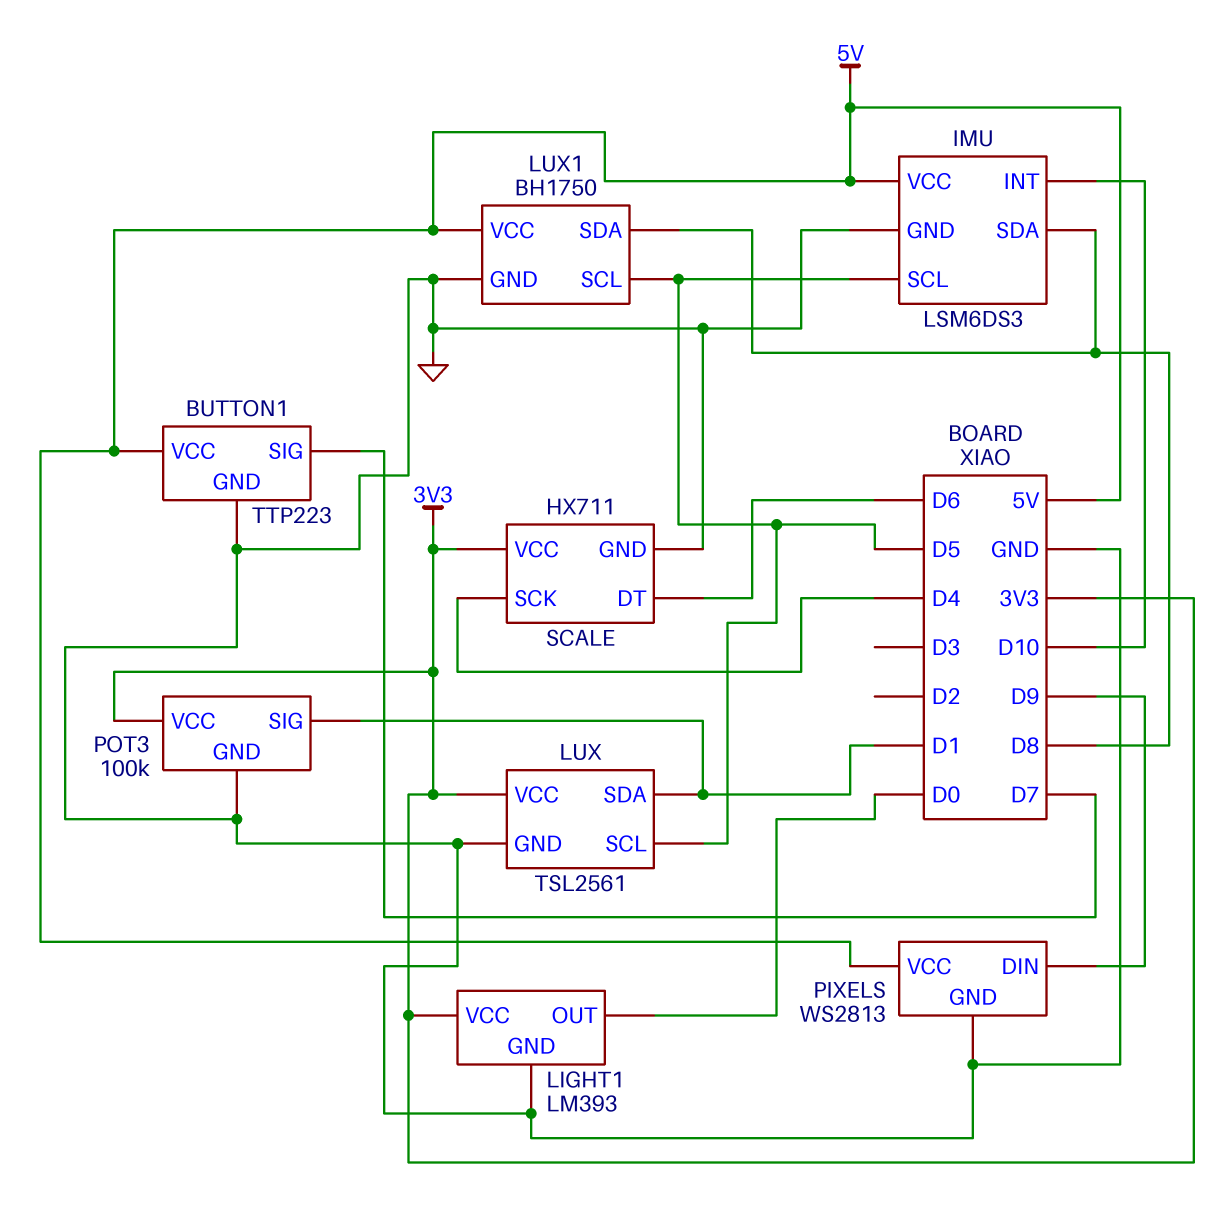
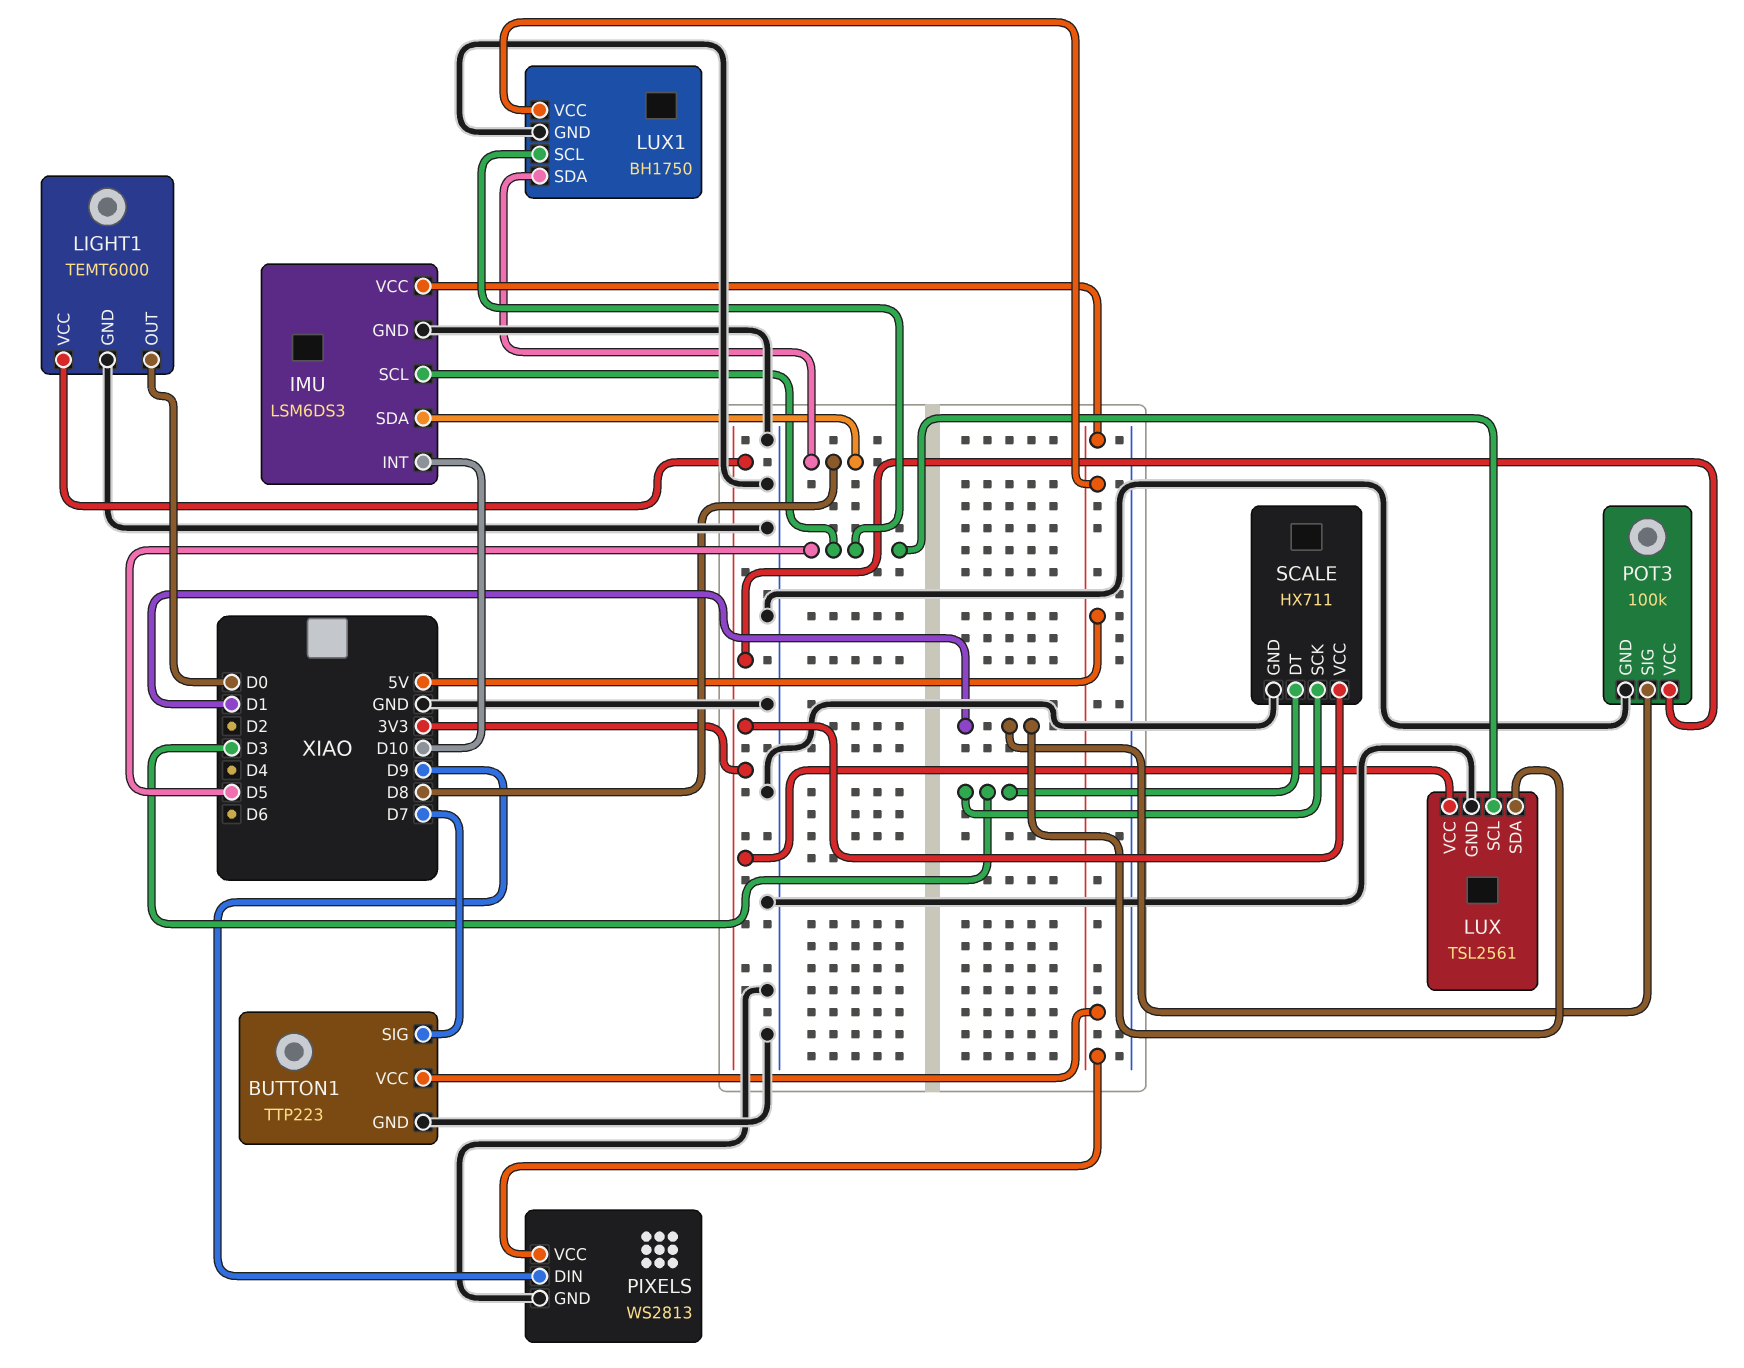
LIGHT1: LM393 -> TEMT6000
SCALE pin DT: D6 -> D3
SCALE pin SCK: D4 -> D3

